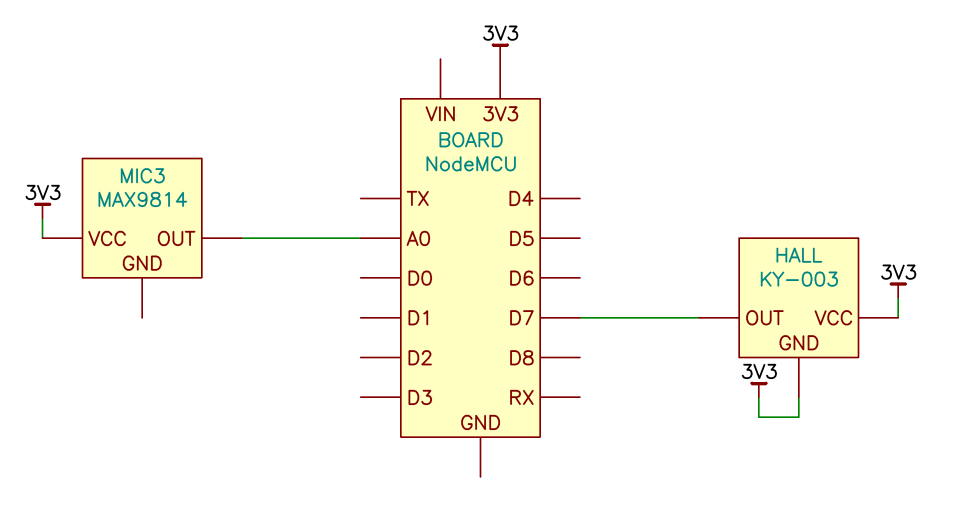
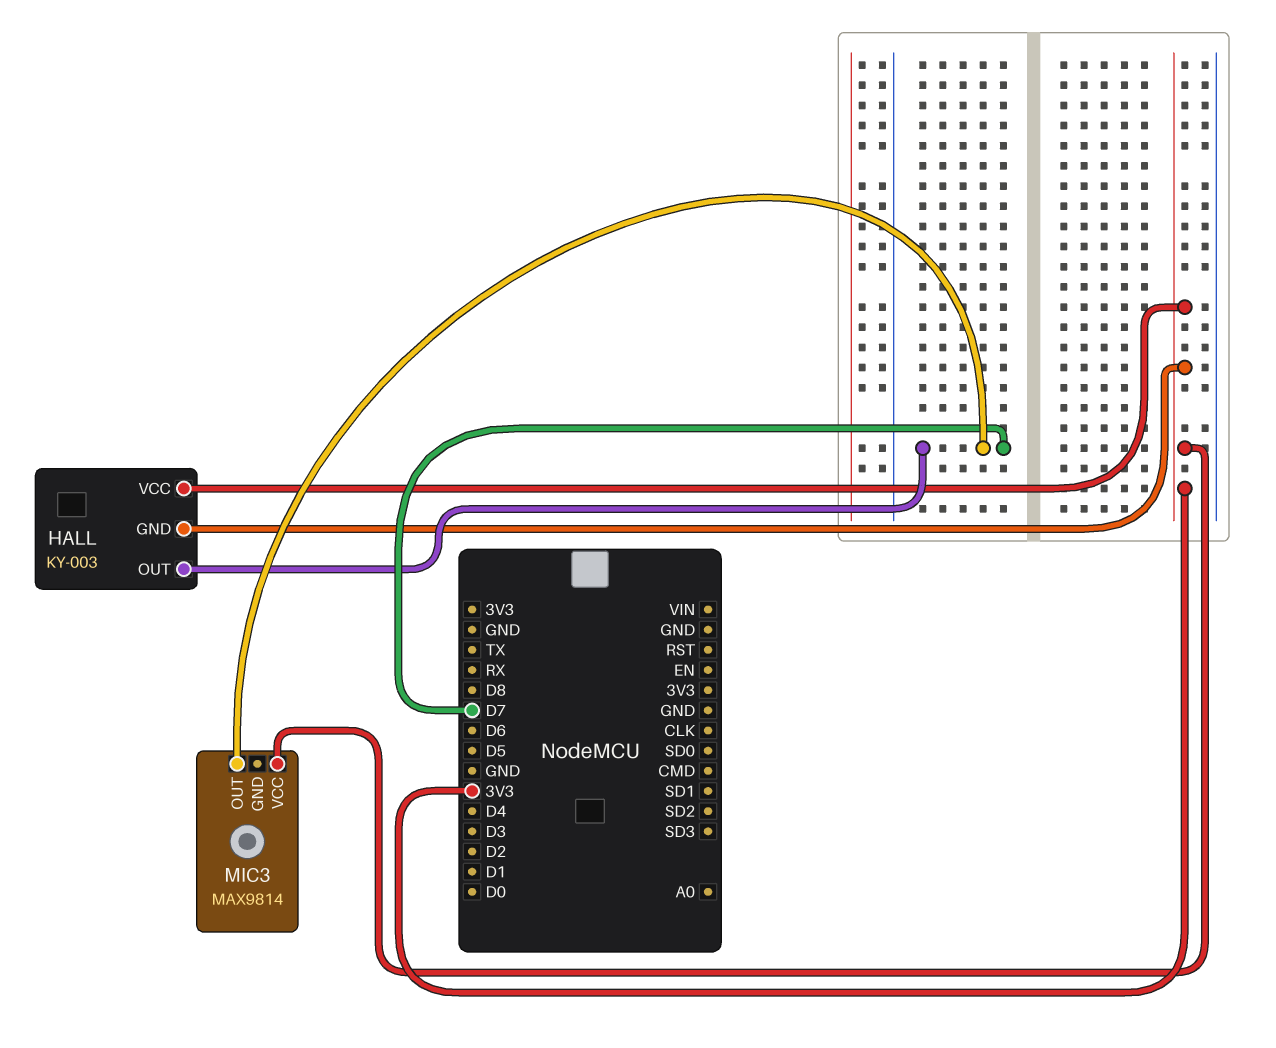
MIC3 pin OUT: A0 -> D7

